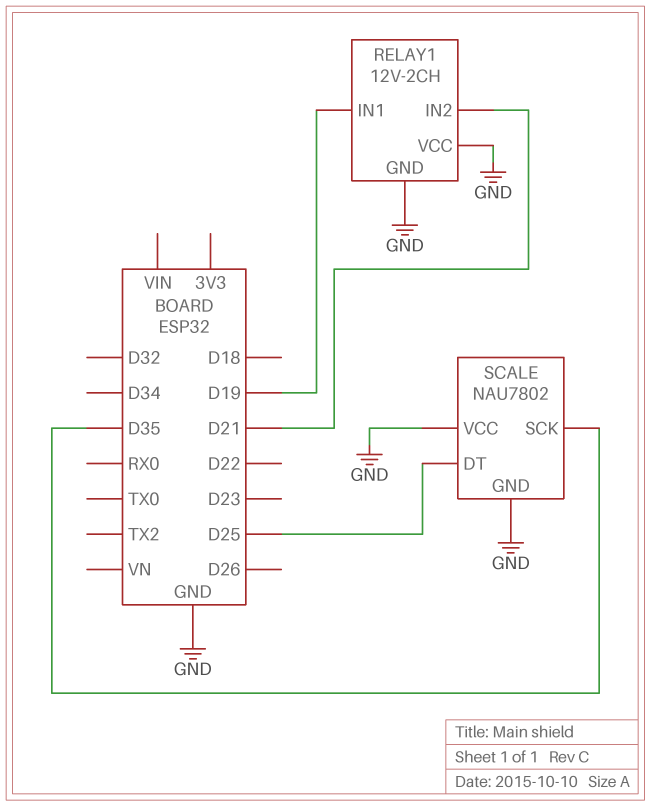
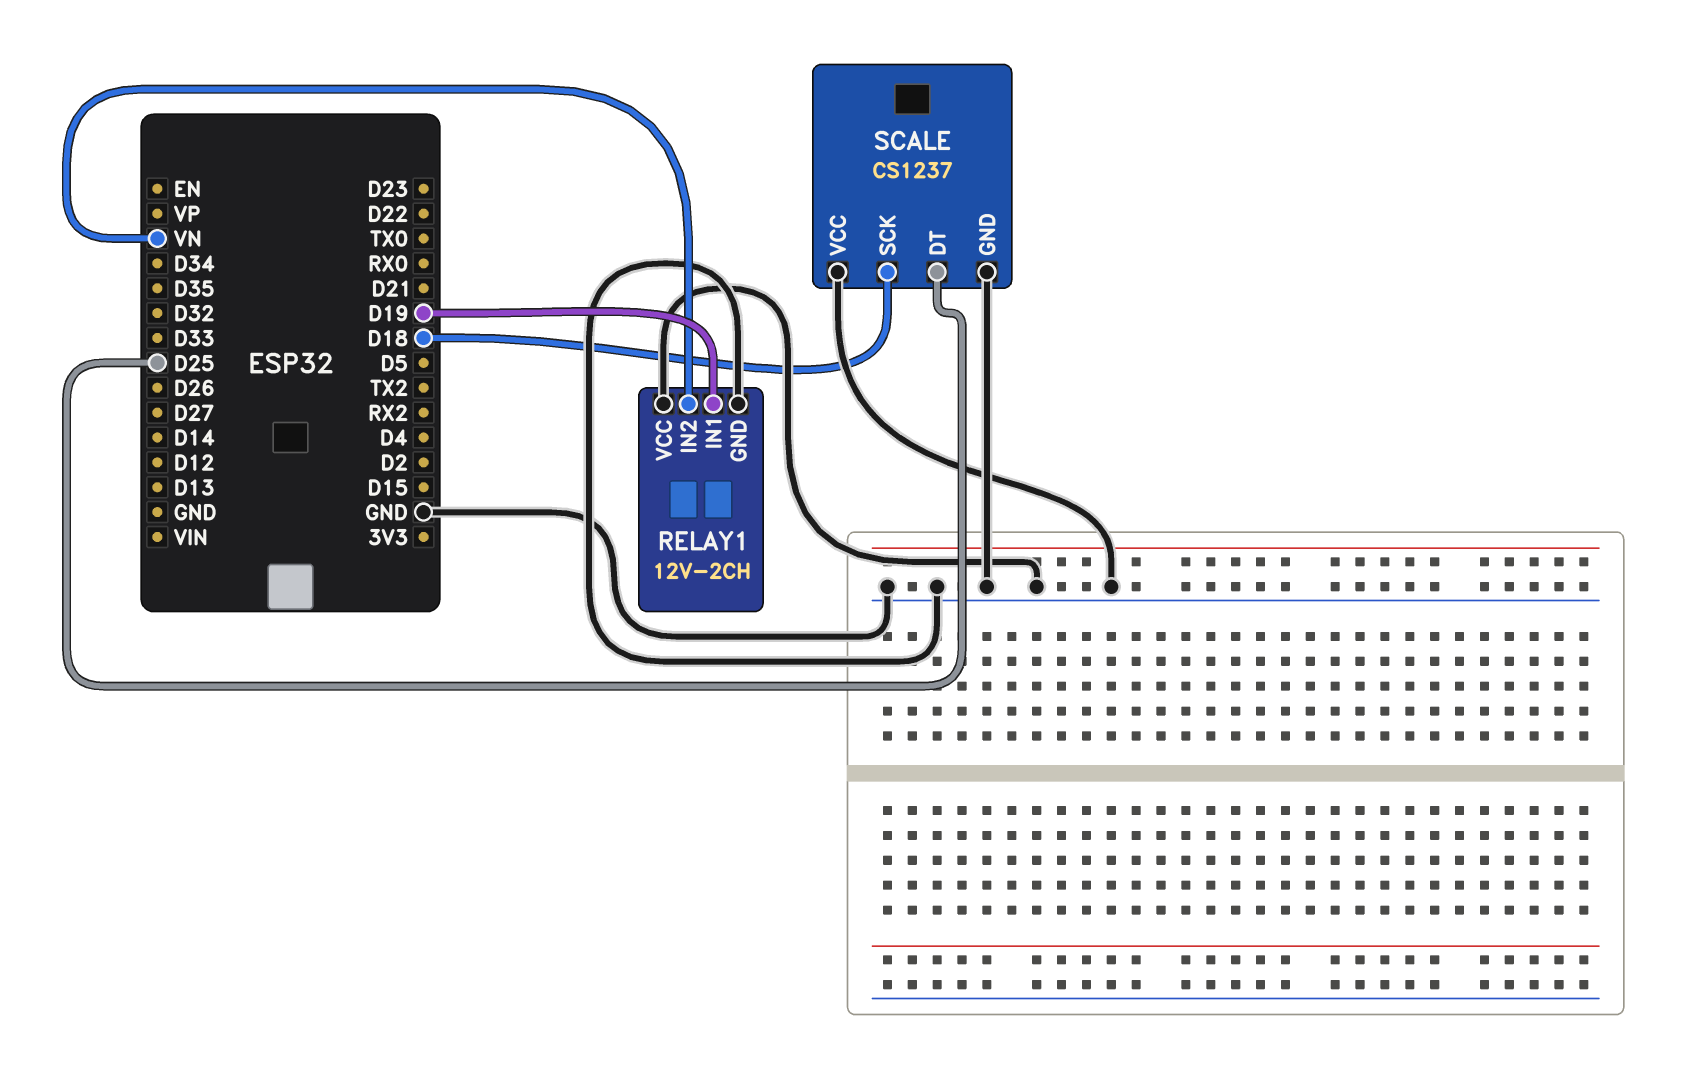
RELAY1 pin IN2: D21 -> VN
SCALE: NAU7802 -> CS1237
SCALE pin SCK: D35 -> D18

